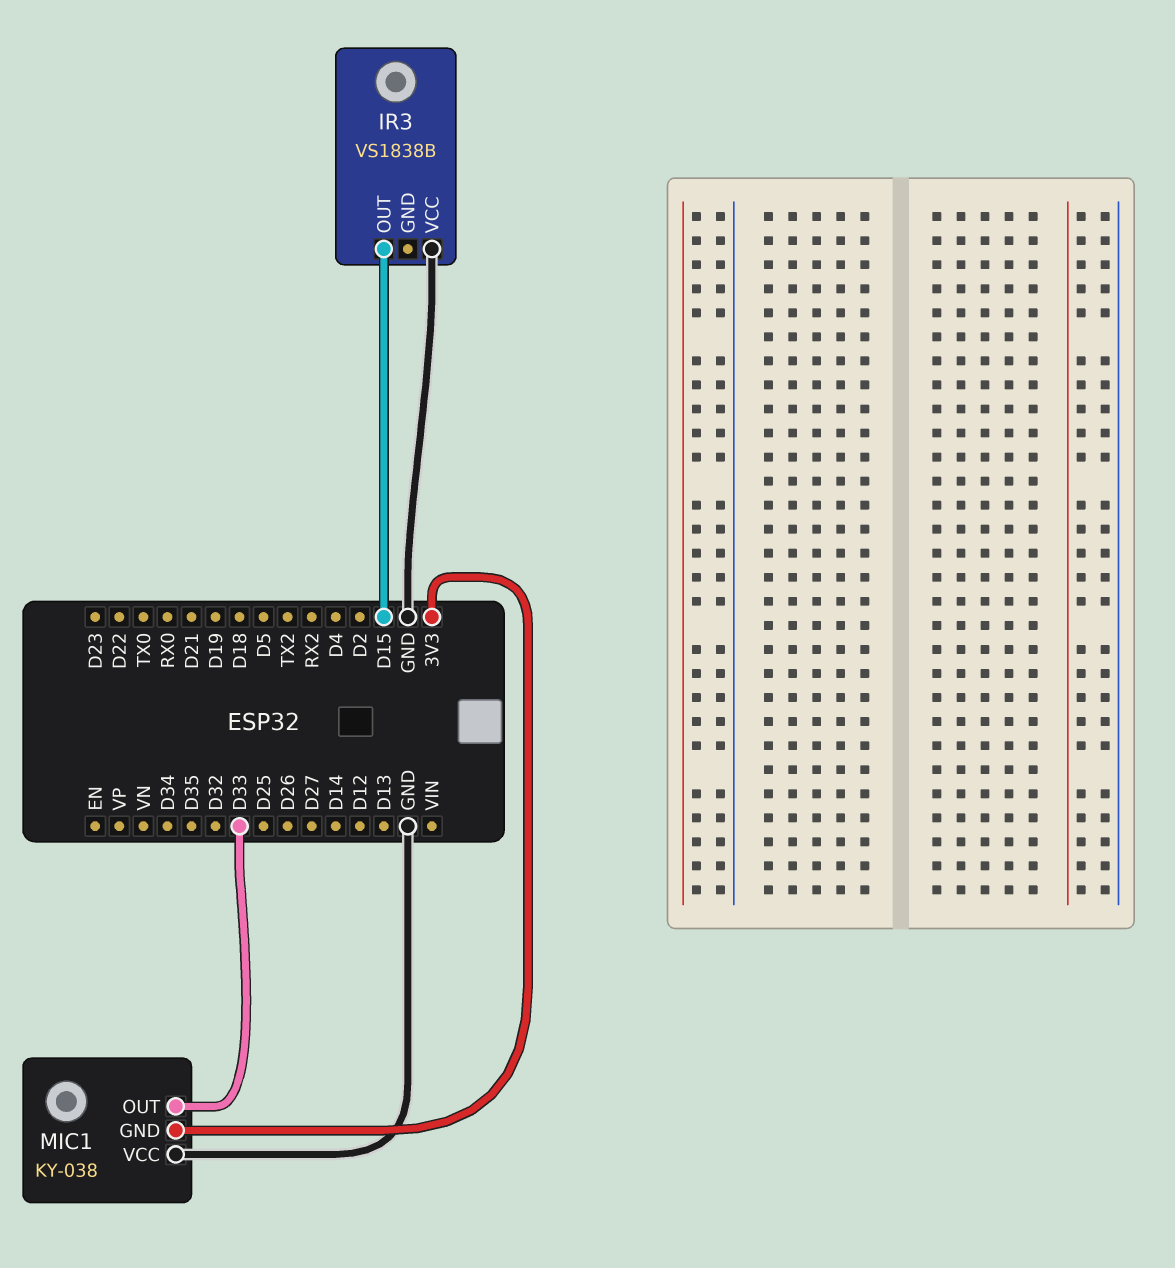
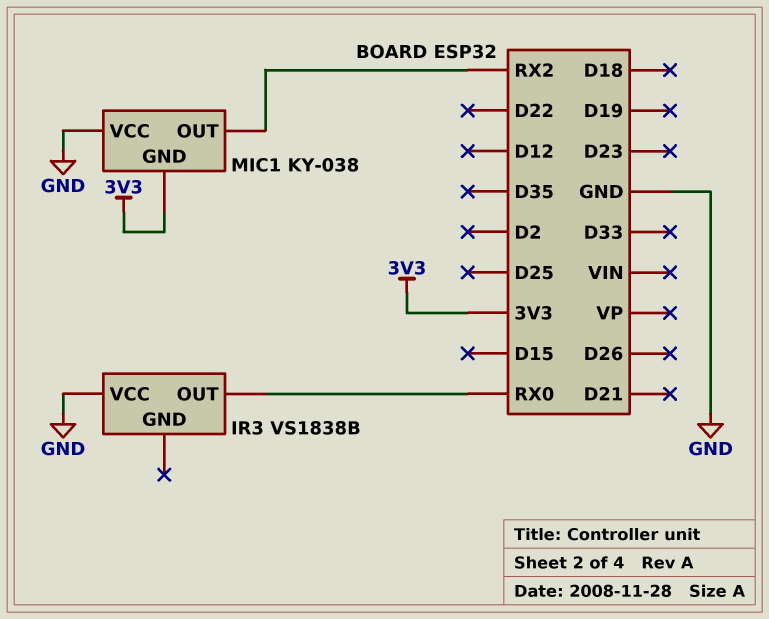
IR3 pin OUT: D15 -> RX0
MIC1 pin OUT: D33 -> RX2

